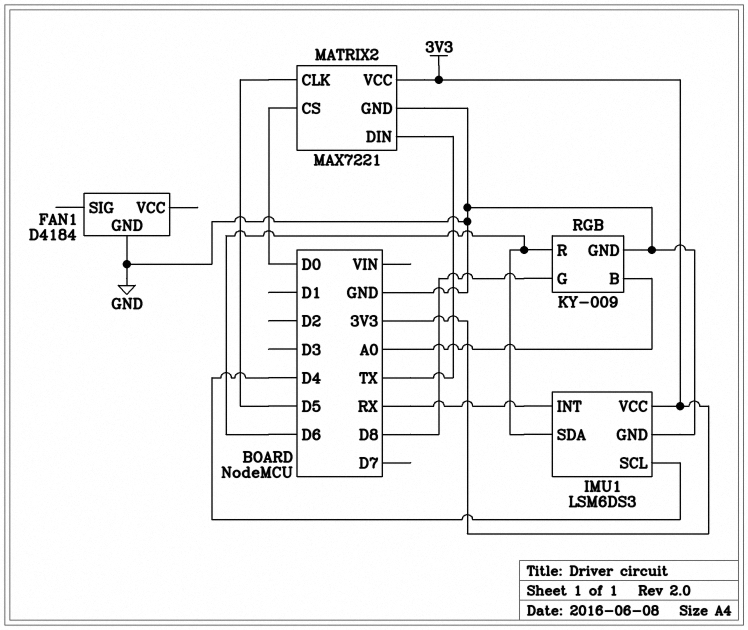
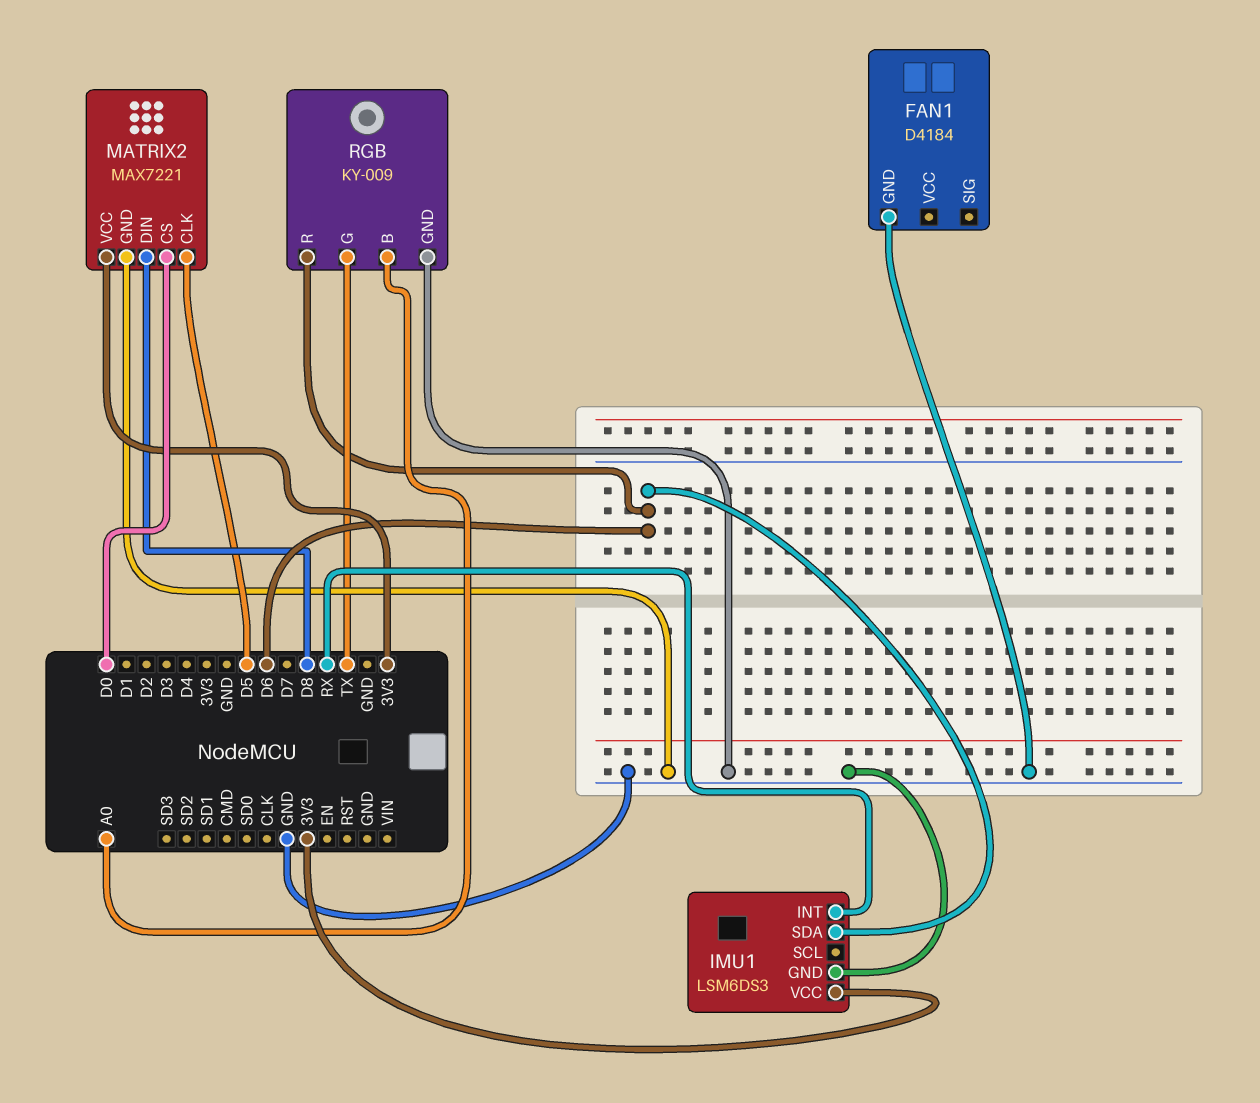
IMU1 pin SCL: D4 -> none
MATRIX2 pin DIN: TX -> D8
RGB pin G: D8 -> TX

